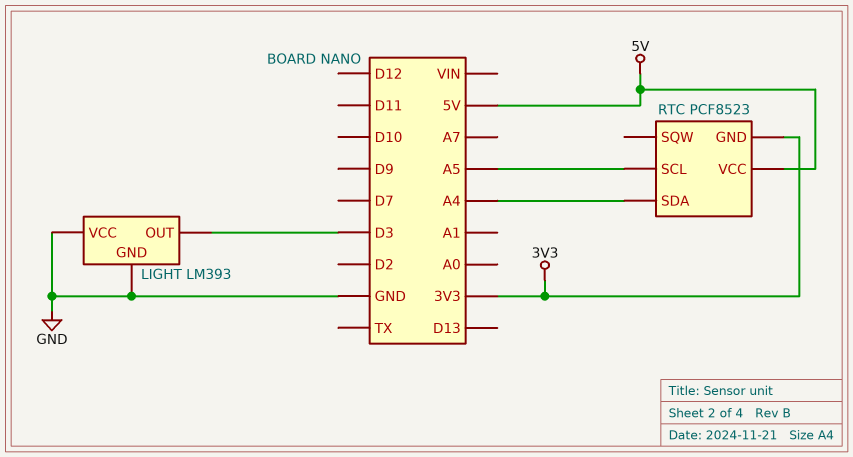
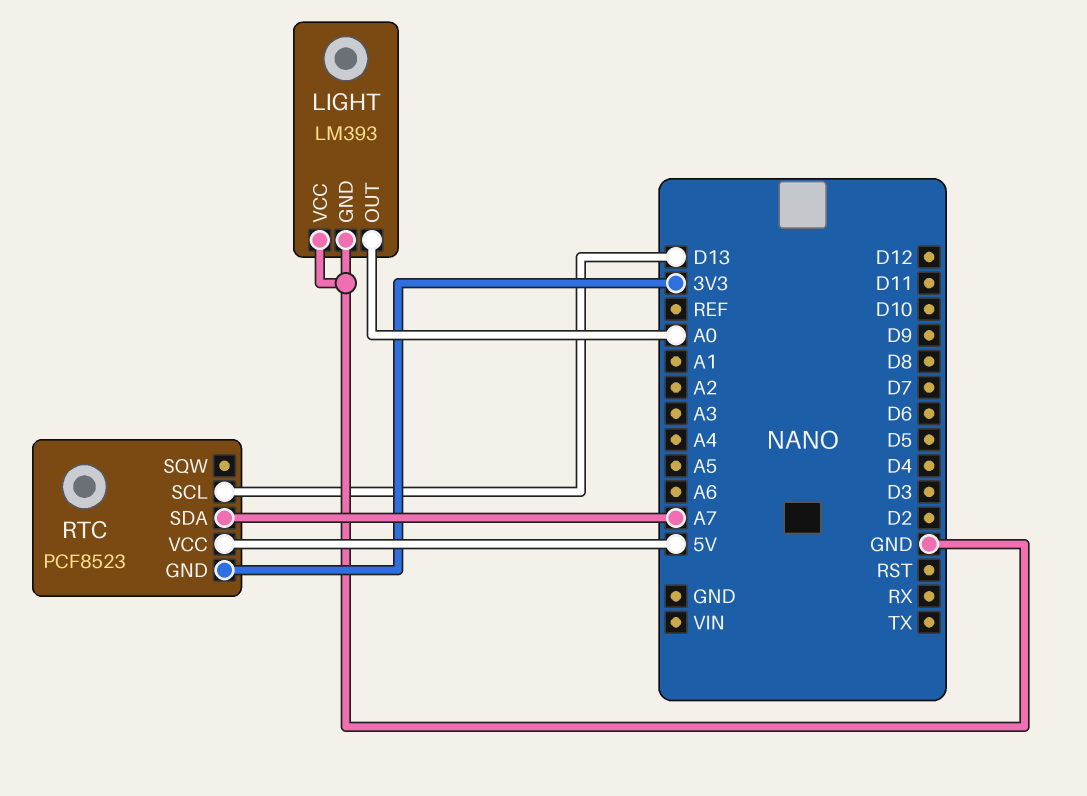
LIGHT pin OUT: D3 -> A0
RTC pin SCL: A5 -> D13
RTC pin SDA: A4 -> A7

